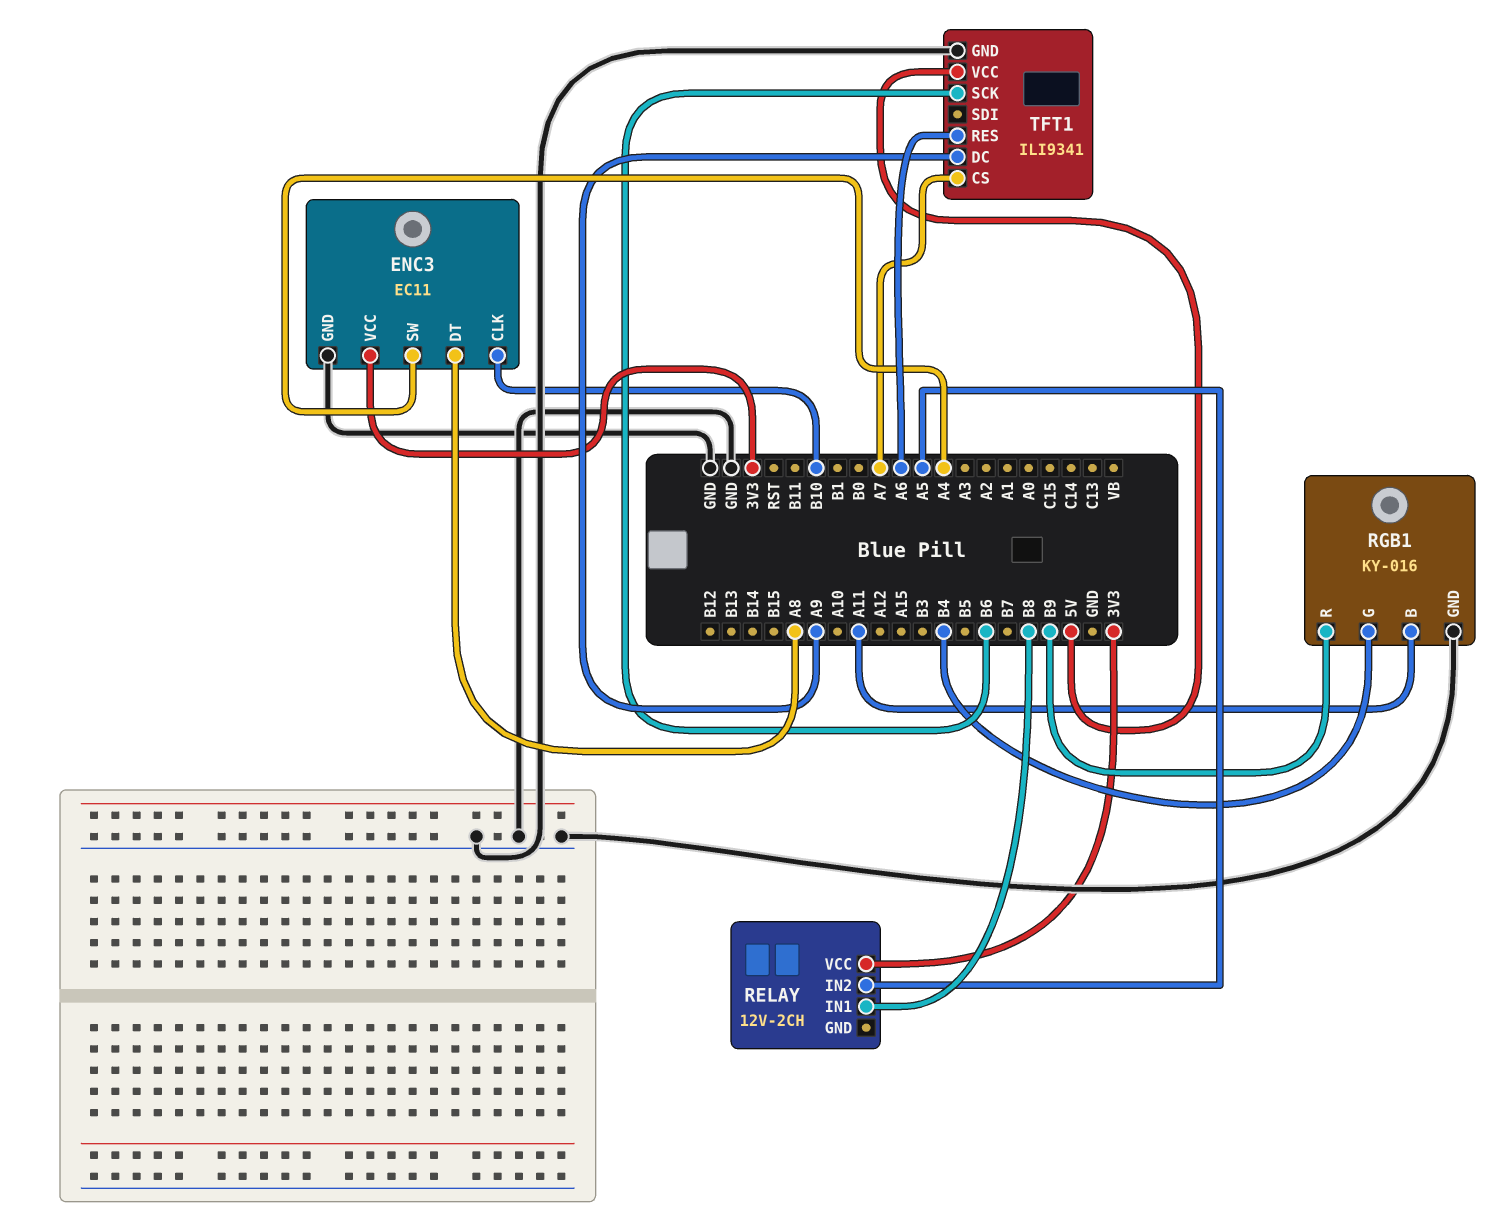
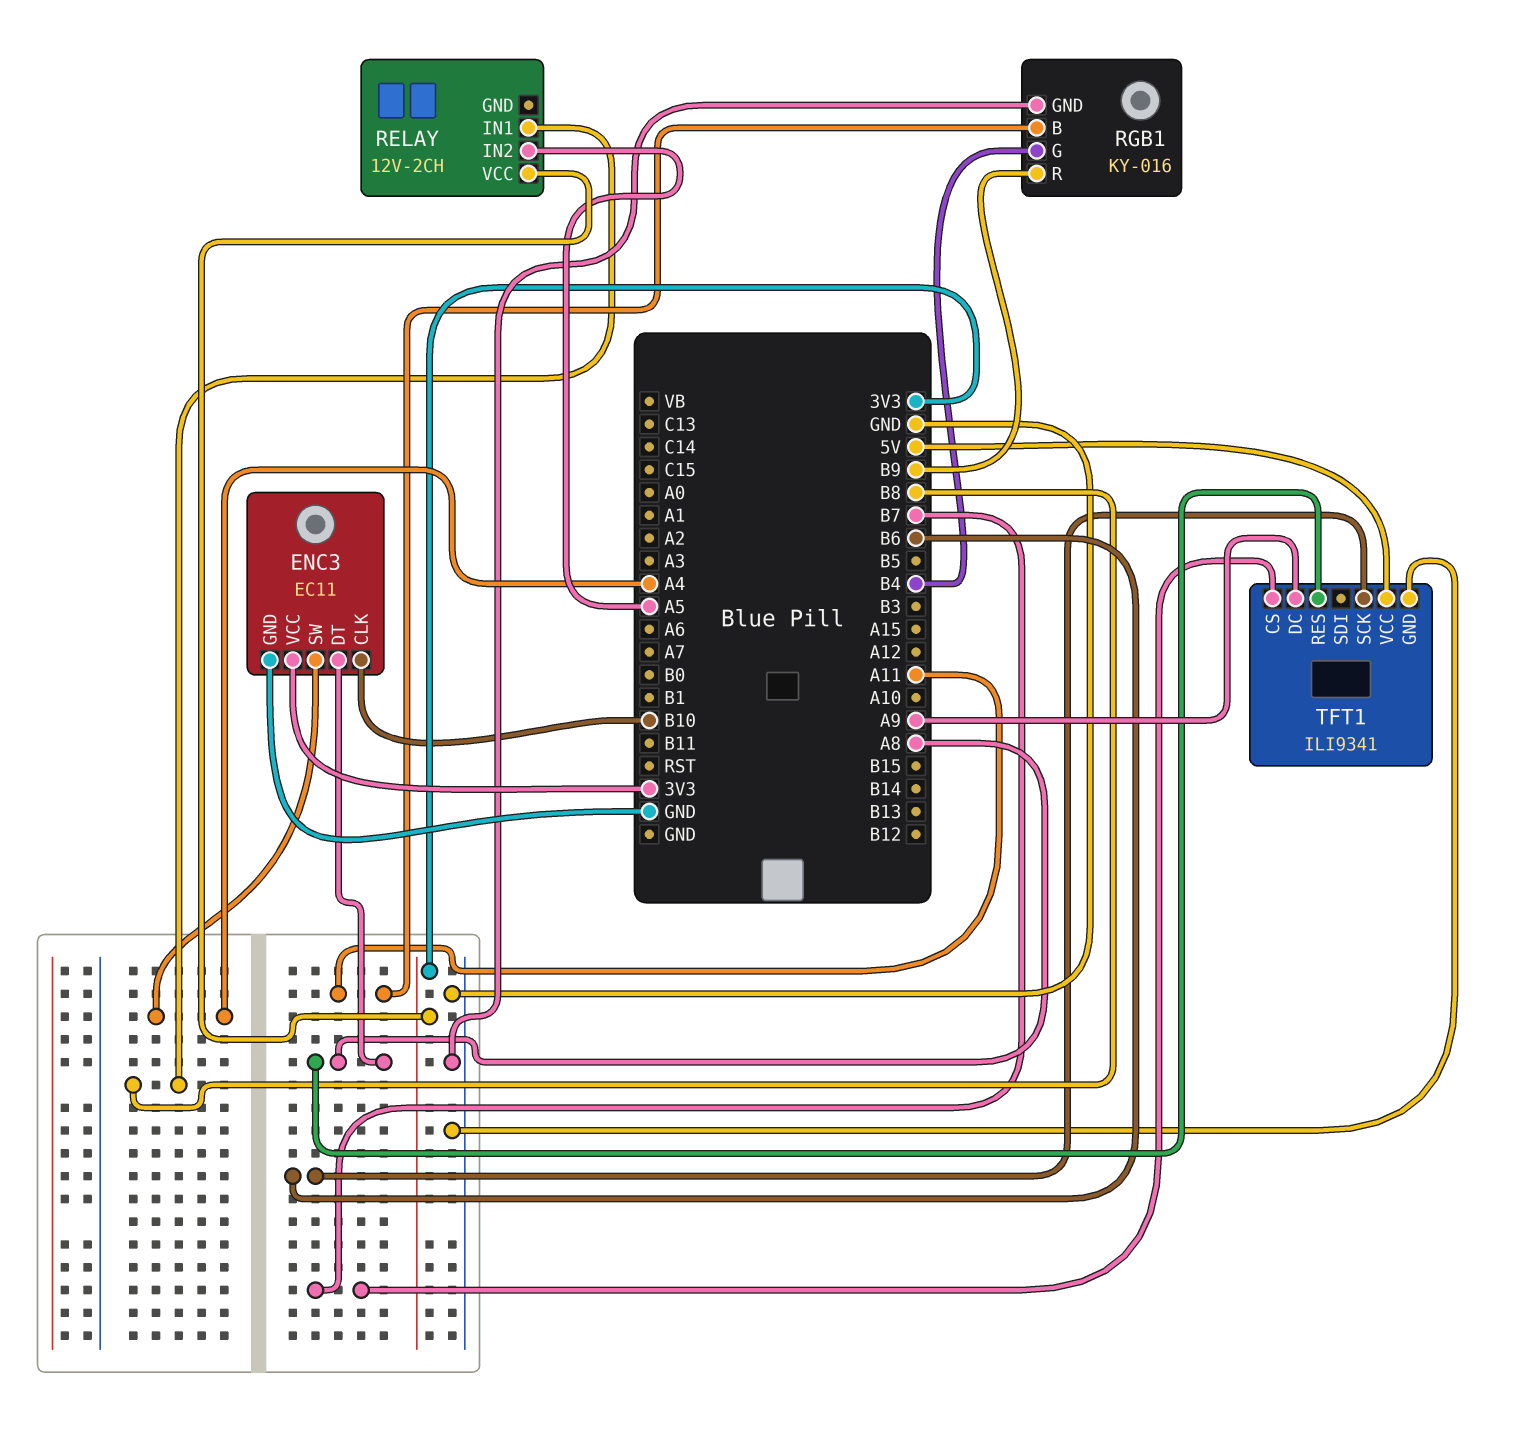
TFT1 pin CS: A7 -> B7
TFT1 pin RES: A6 -> A8

